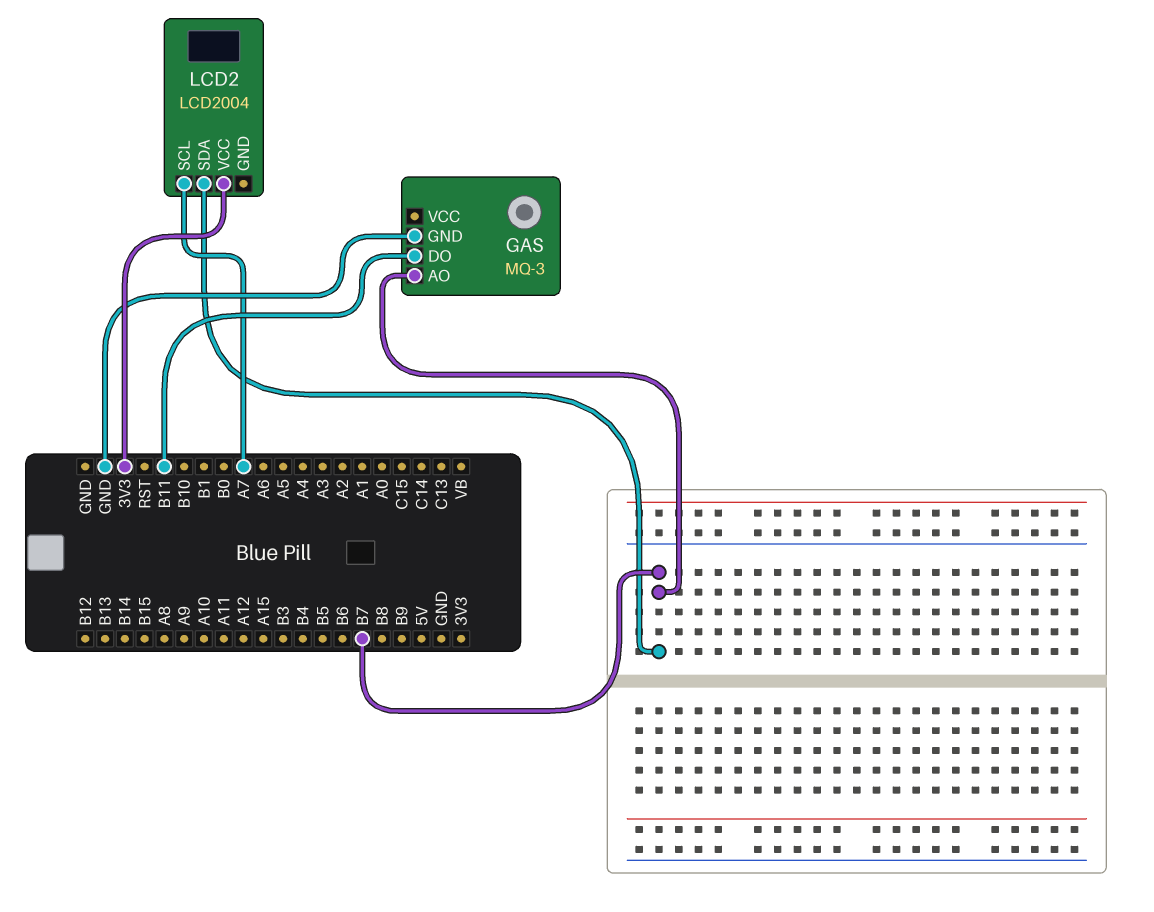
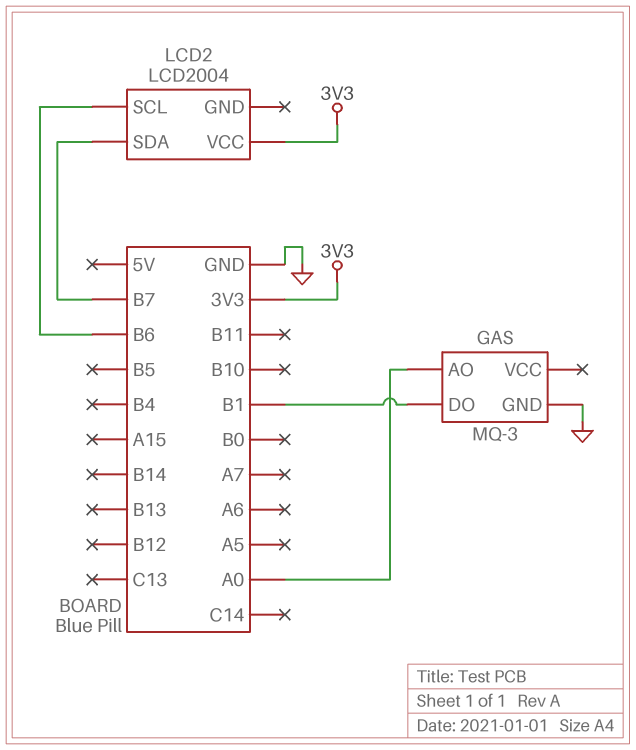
GAS pin AO: B7 -> A0
GAS pin DO: B11 -> B1
LCD2 pin SCL: A7 -> B6

